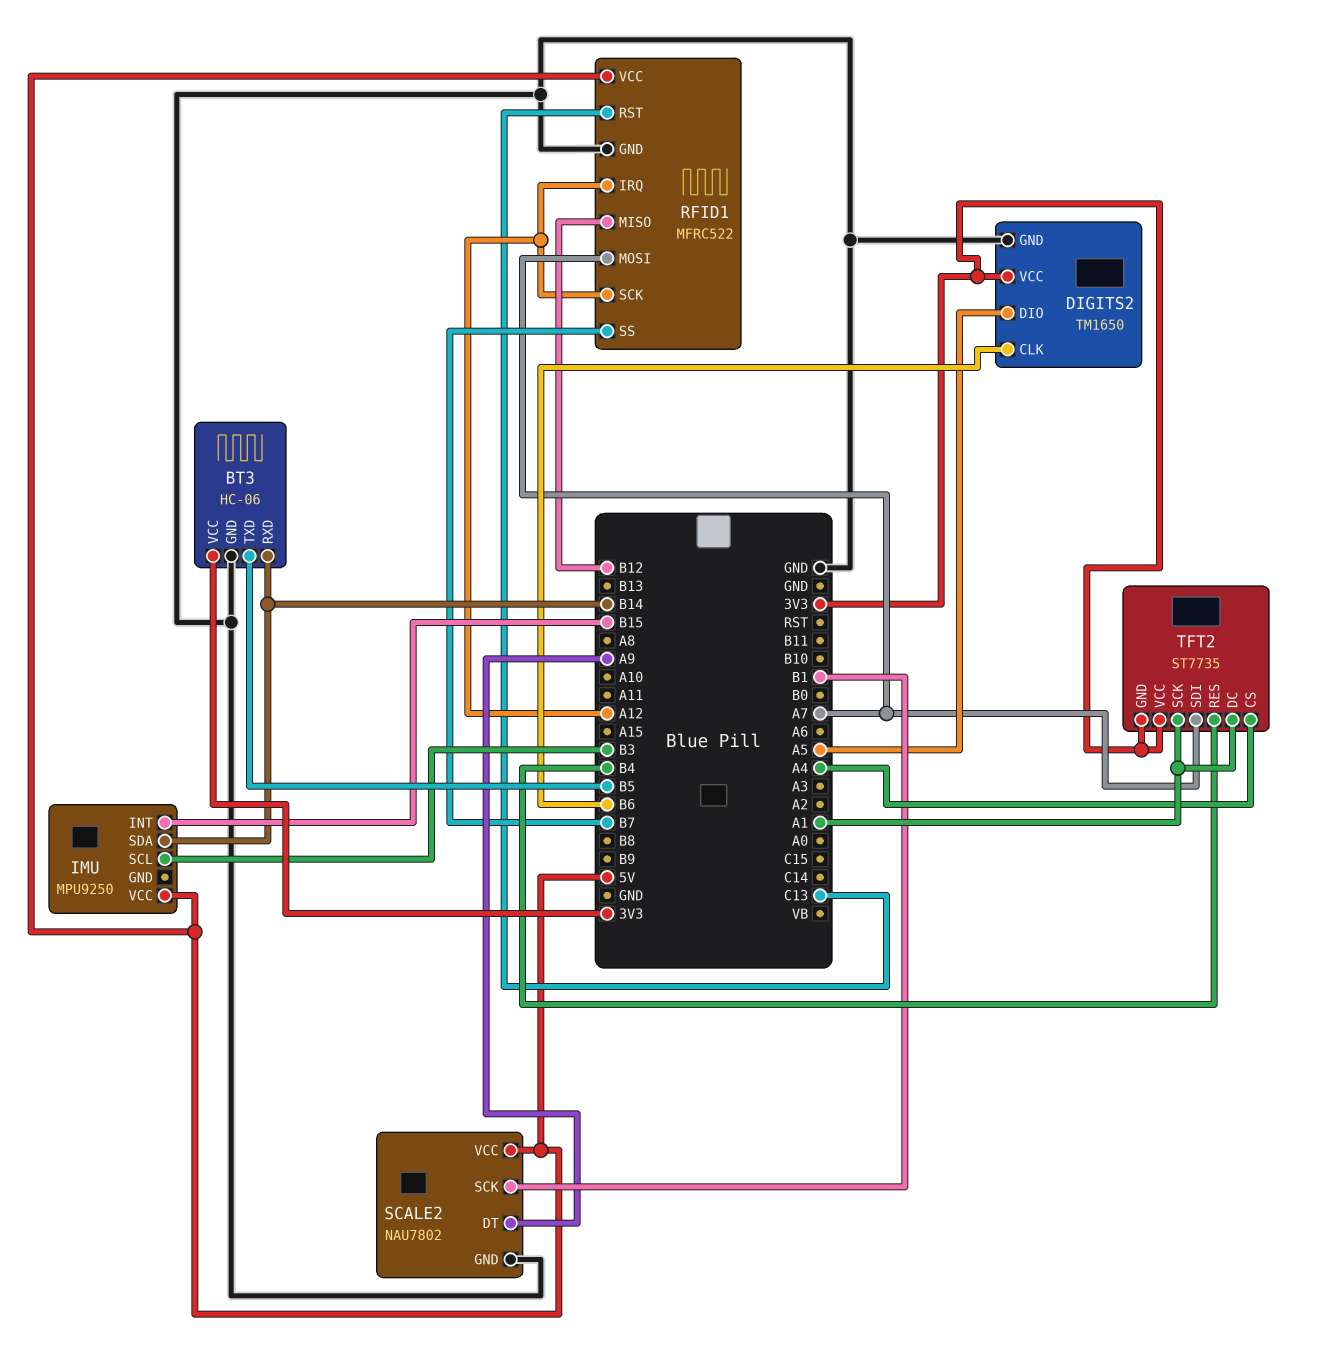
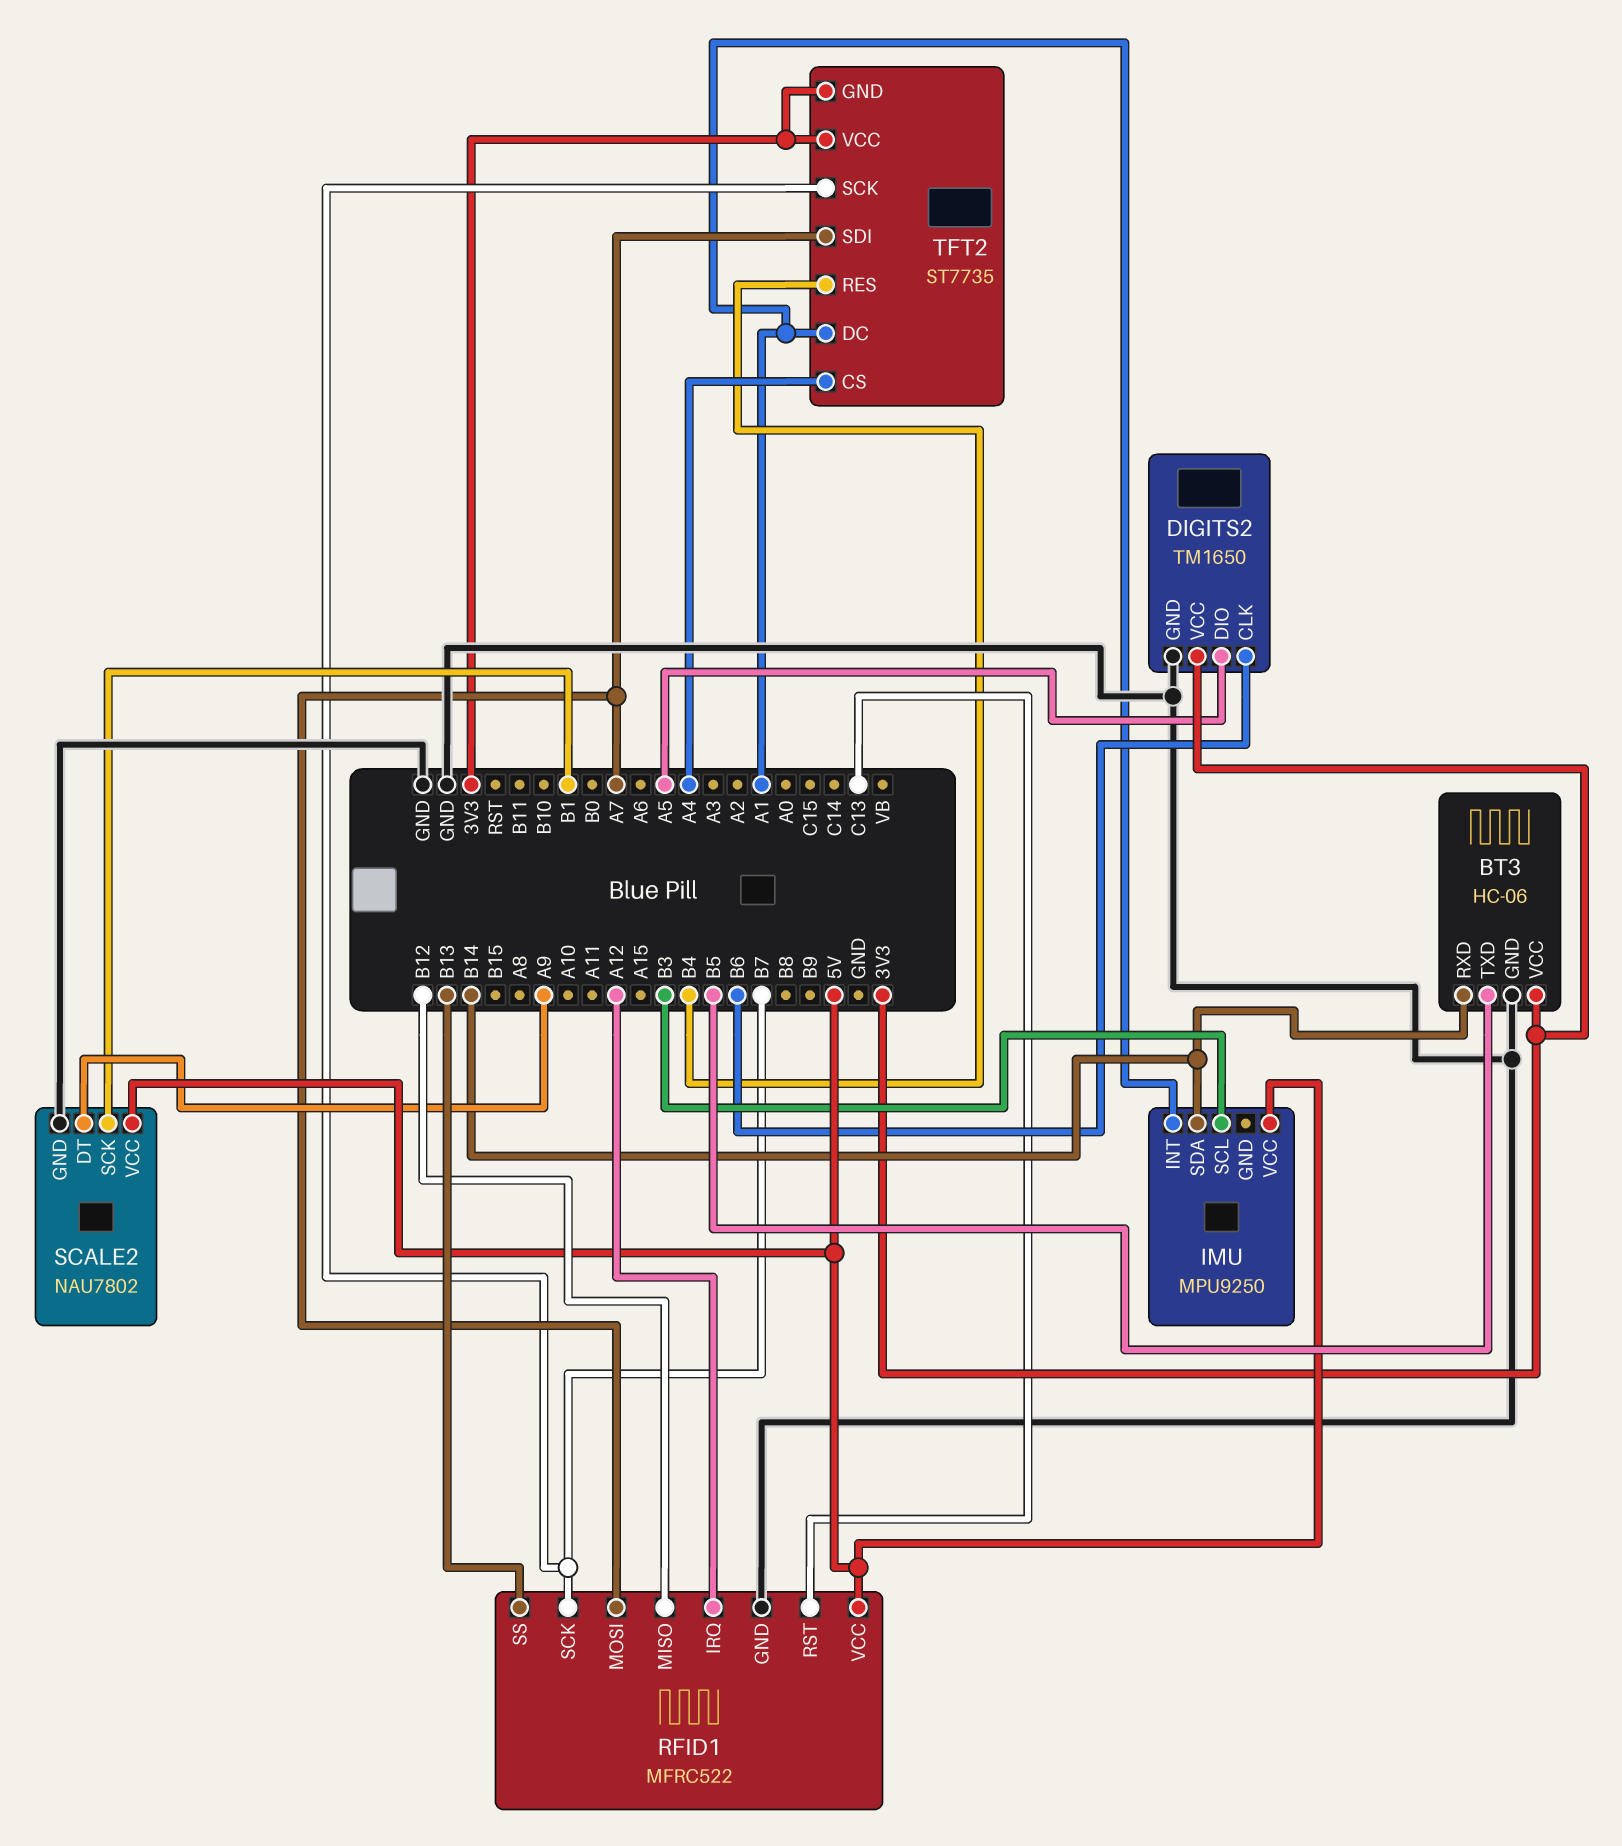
IMU pin INT: B15 -> A1
RFID1 pin SCK: A12 -> B7
RFID1 pin SS: B7 -> B13
TFT2 pin SCK: A1 -> B7

